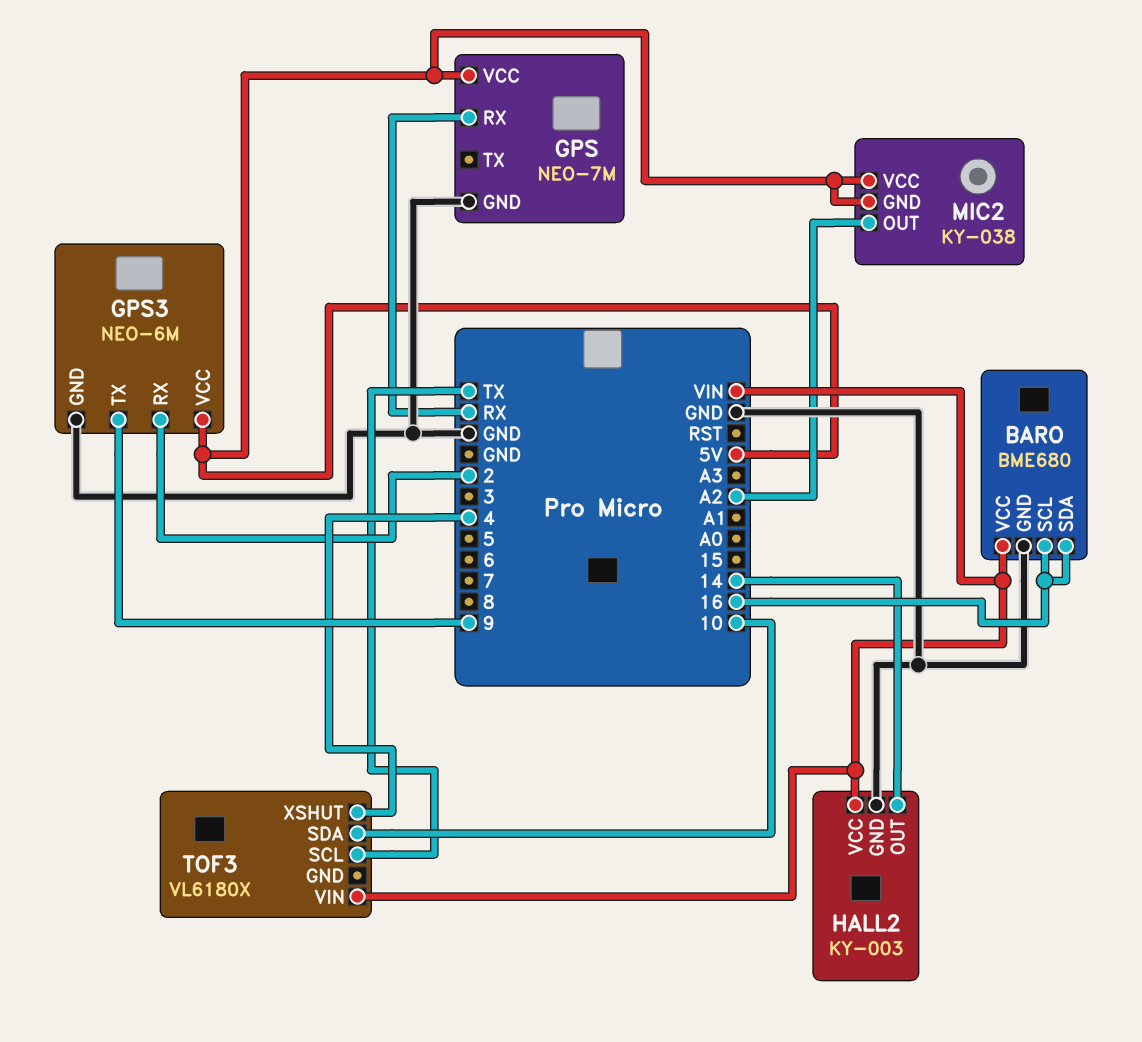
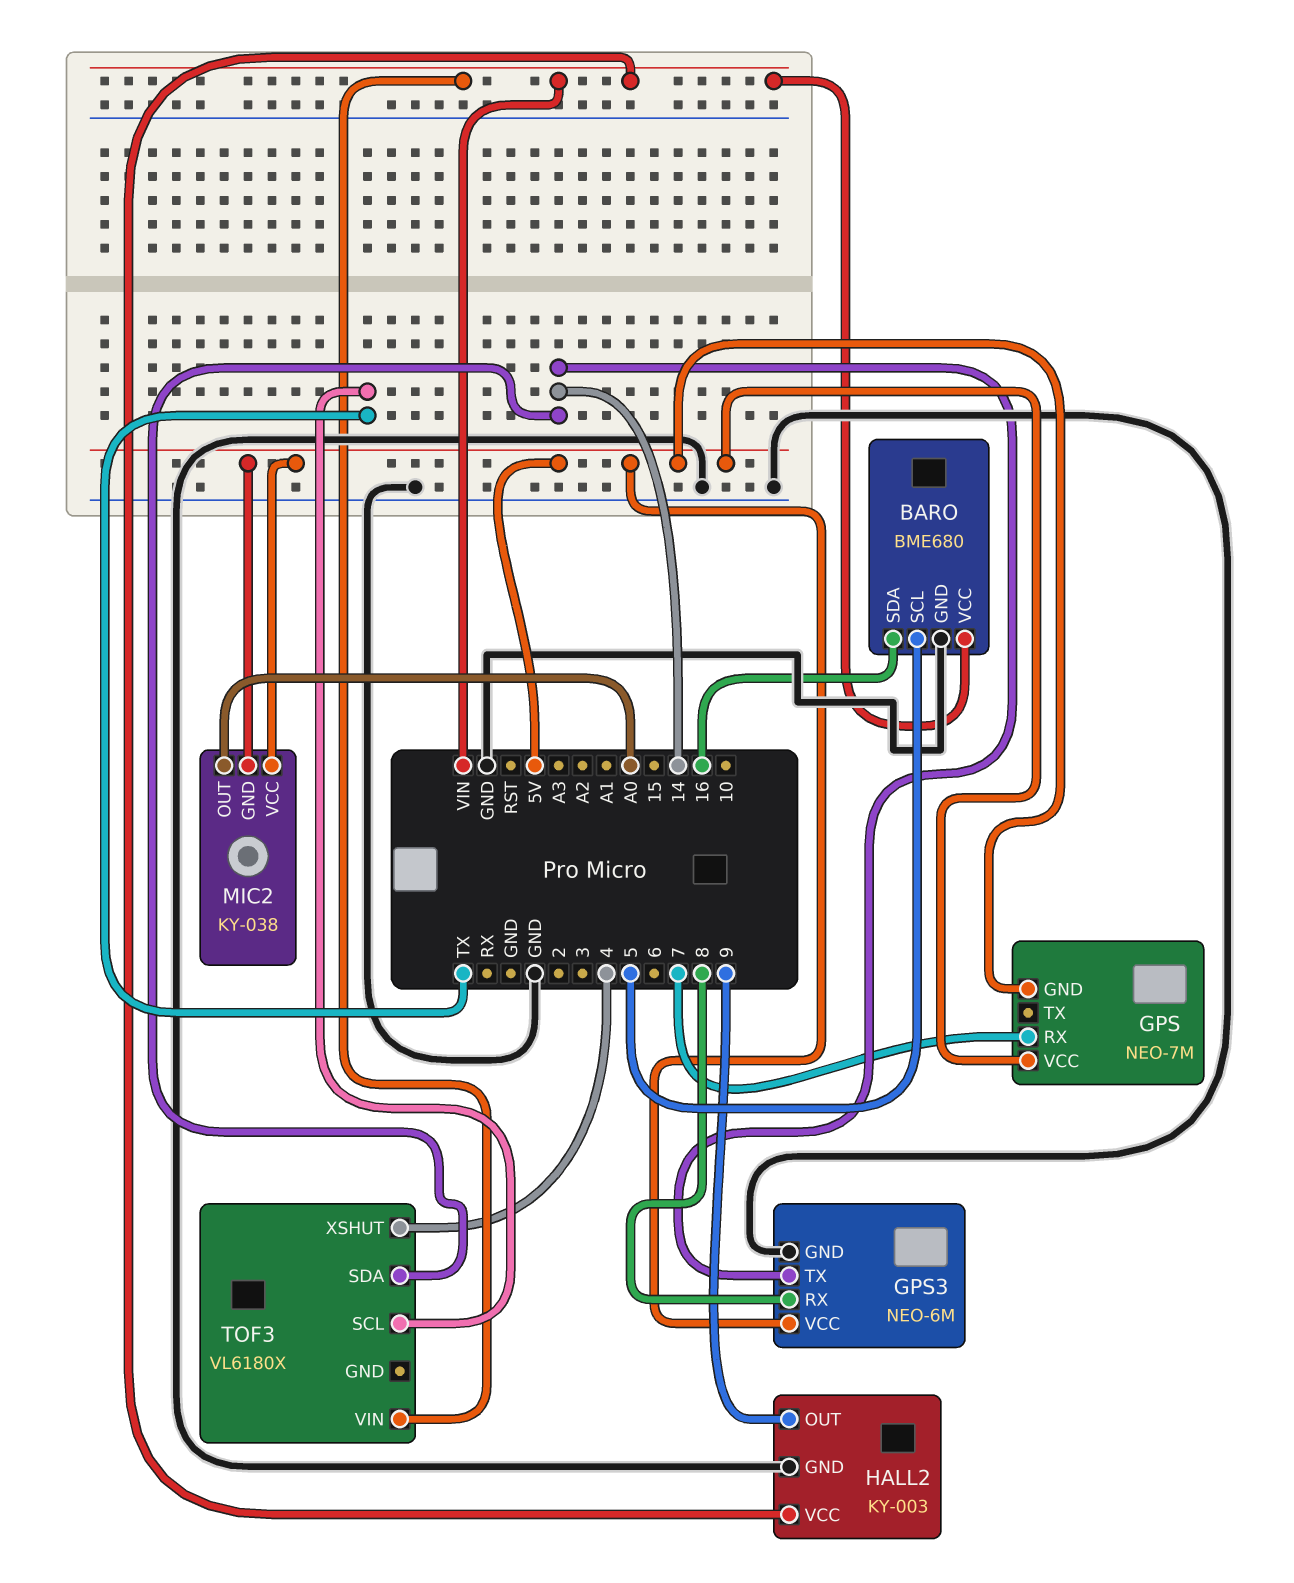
BARO pin SCL: 16 -> 5
GPS pin GND: GND -> 5V
GPS pin RX: RX -> 7
GPS3 pin RX: 2 -> 8
GPS3 pin TX: 9 -> 14
HALL2 pin OUT: 14 -> 9
MIC2 pin OUT: A2 -> A0
TOF3 pin SDA: 10 -> 14

